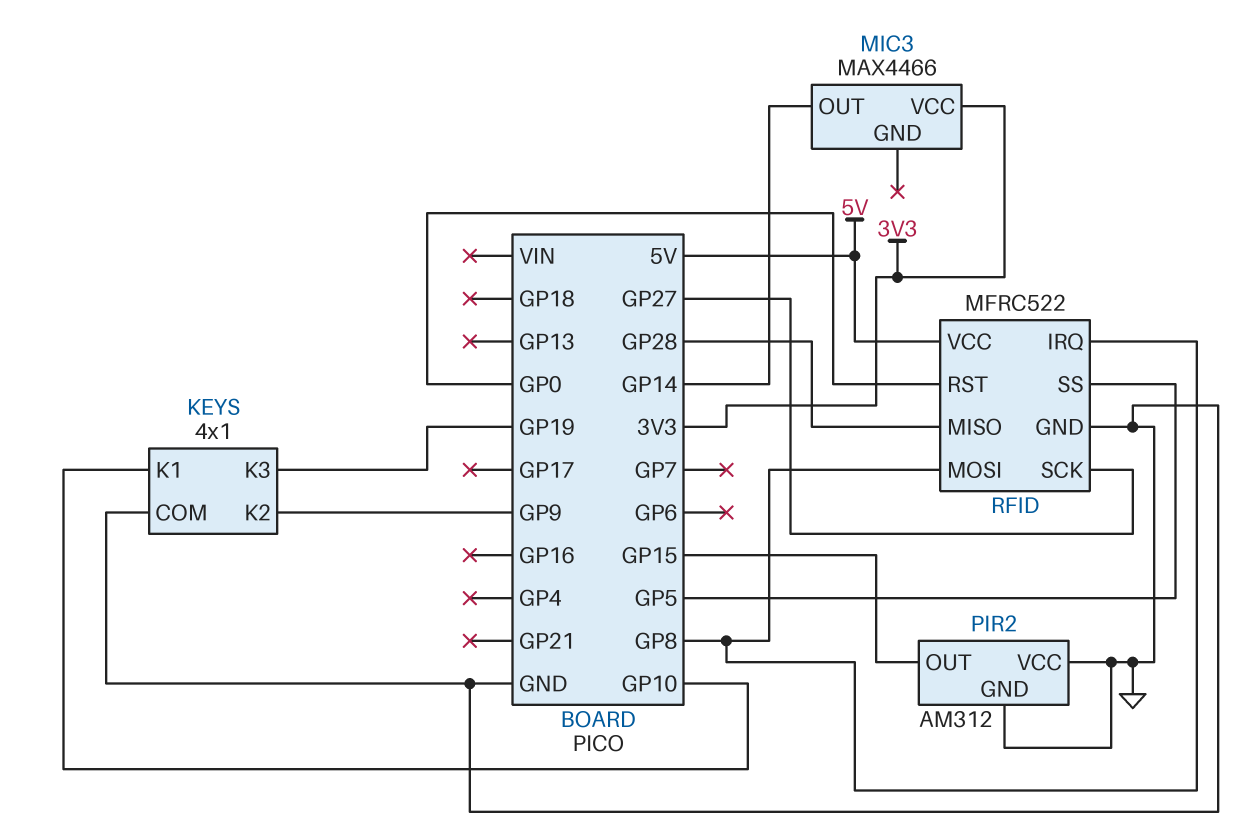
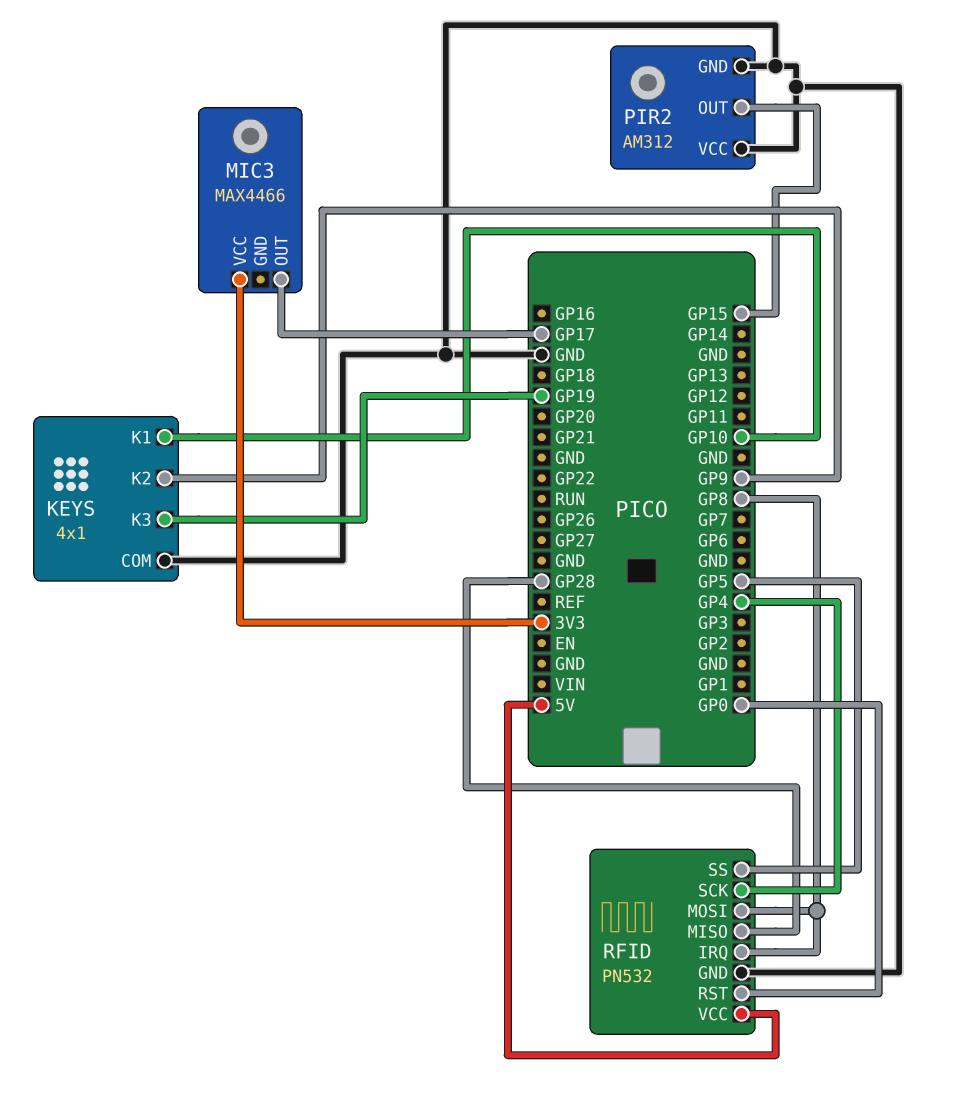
MIC3 pin OUT: GP14 -> GP17
RFID: MFRC522 -> PN532
RFID pin SCK: GP27 -> GP4

